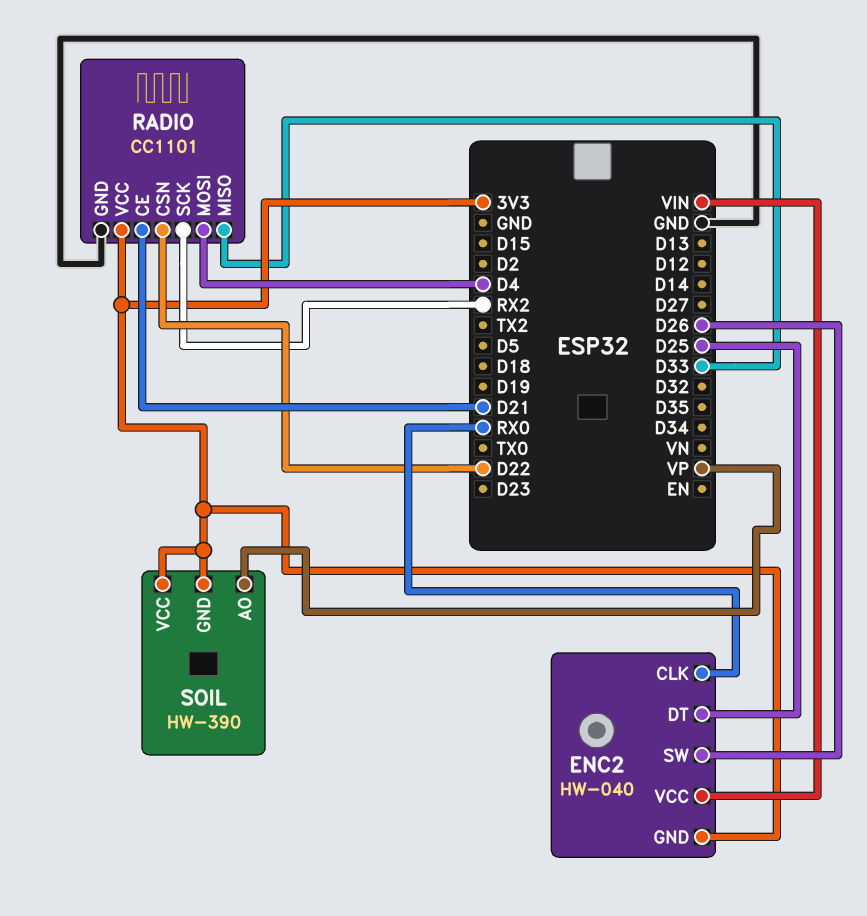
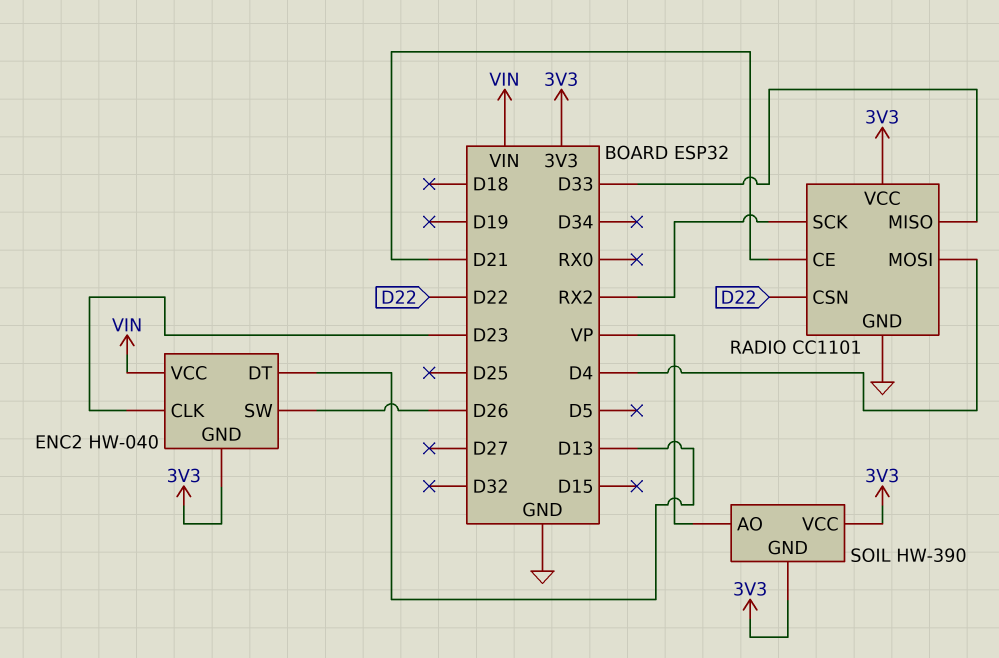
ENC2 pin CLK: RX0 -> D23
ENC2 pin DT: D25 -> D13

